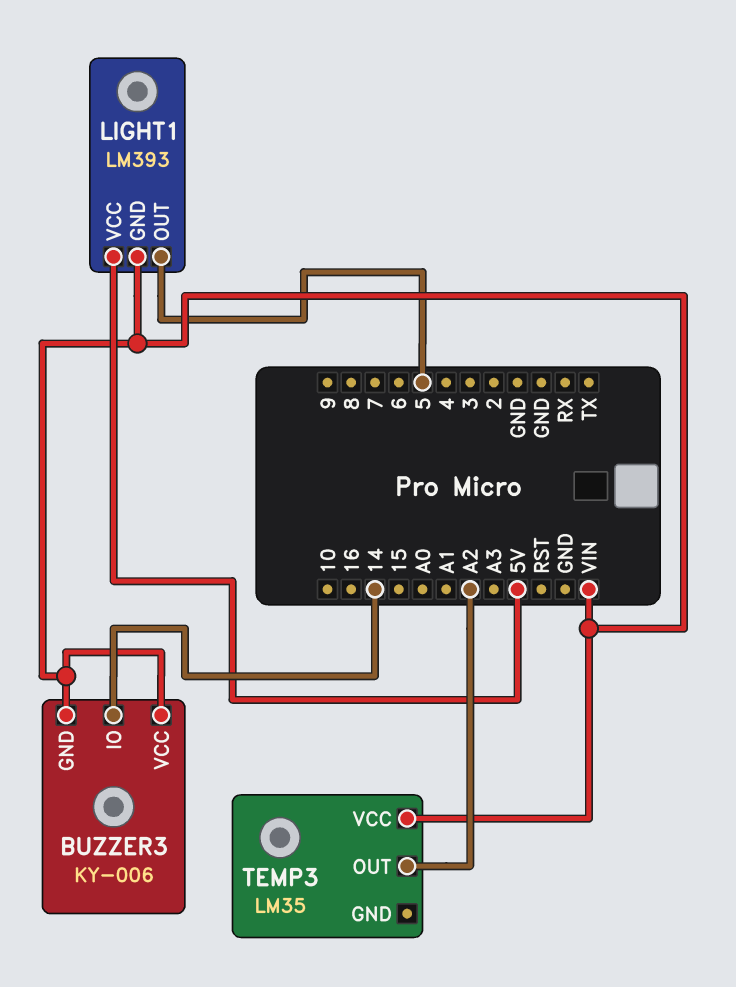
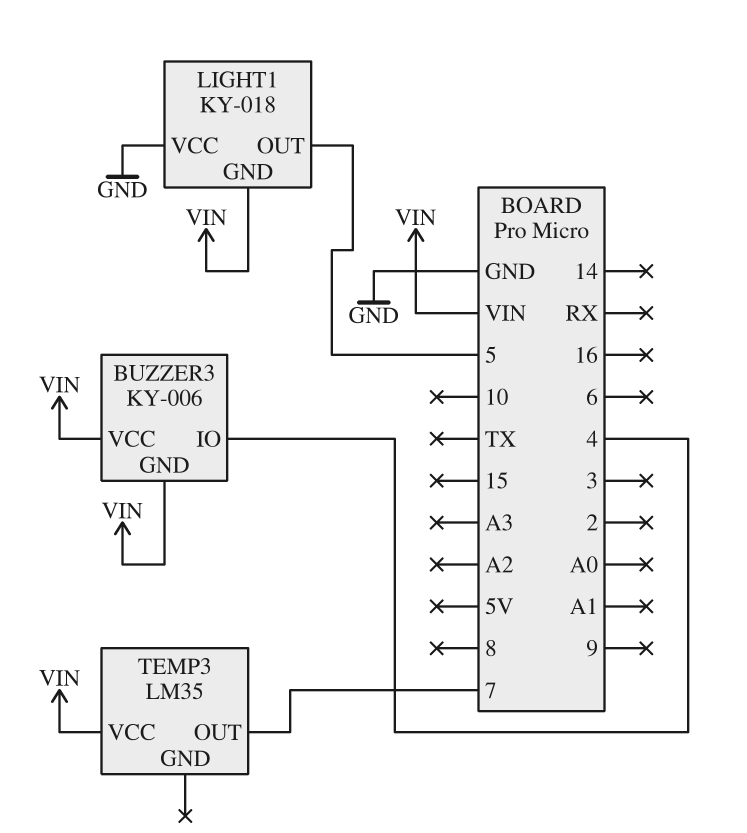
BUZZER3 pin IO: 14 -> 4
LIGHT1: LM393 -> KY-018
LIGHT1 pin VCC: 5V -> GND
TEMP3 pin OUT: A2 -> 7

